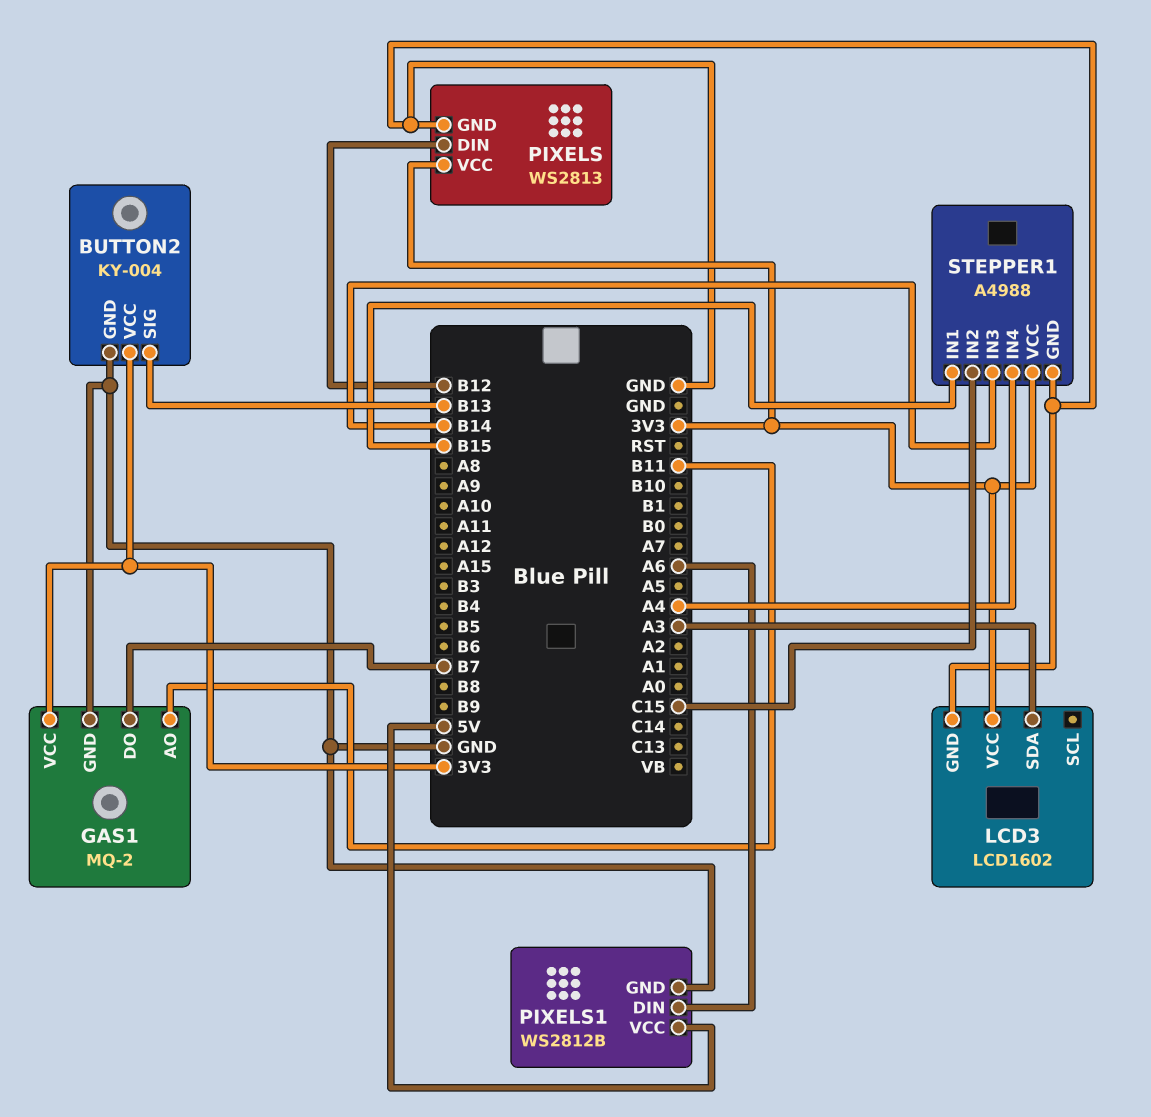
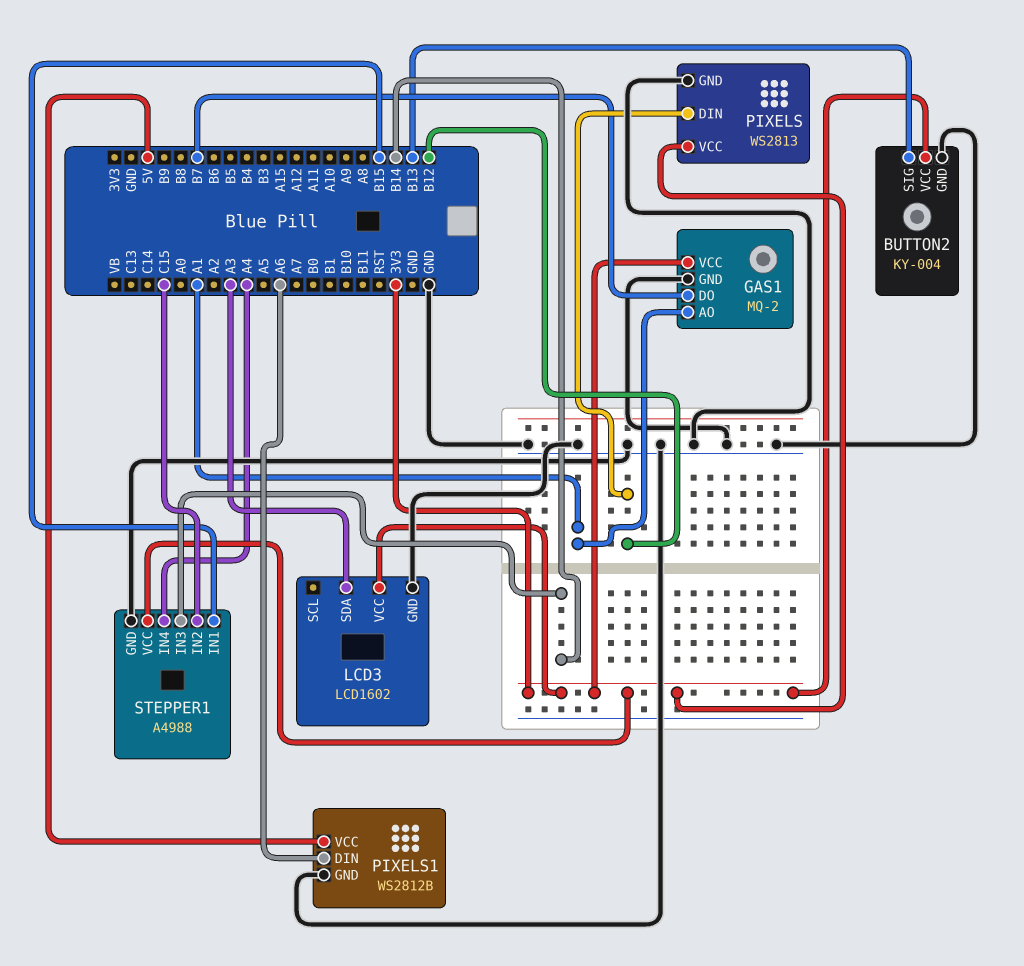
GAS1 pin AO: B11 -> A1

